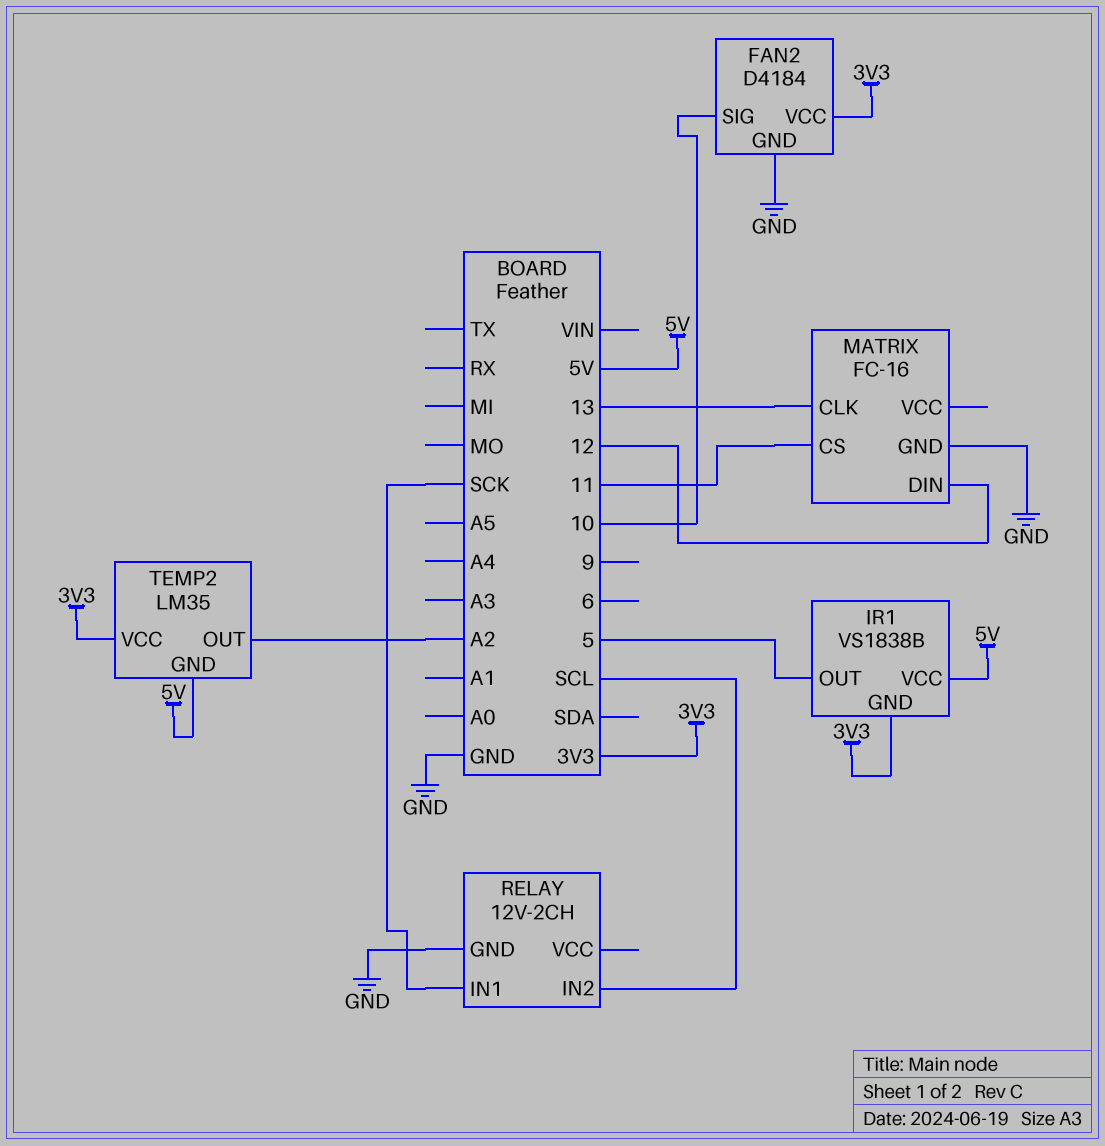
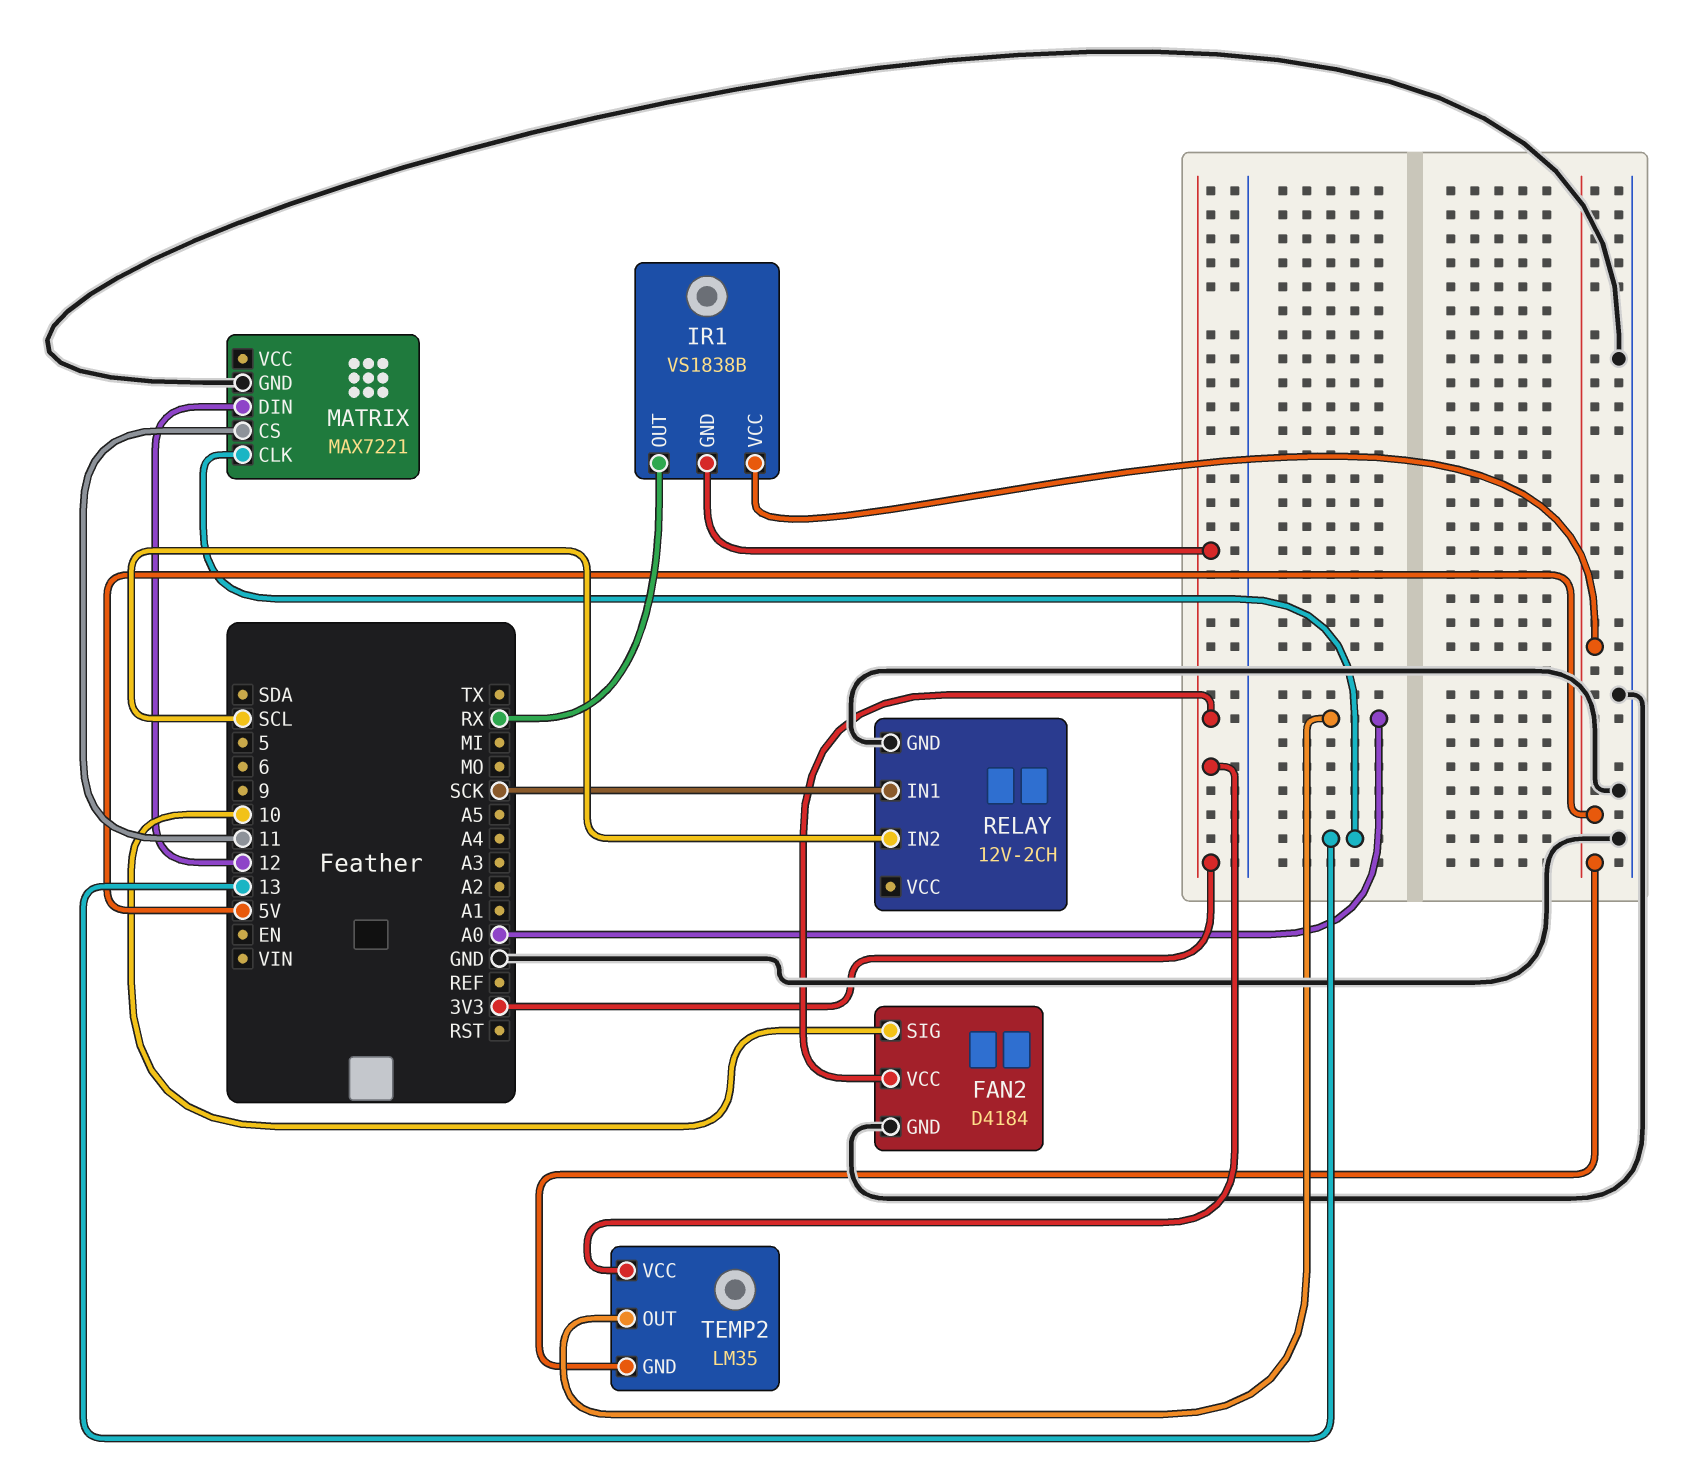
IR1 pin OUT: 5 -> RX
MATRIX: FC-16 -> MAX7221
TEMP2 pin OUT: A2 -> A0

